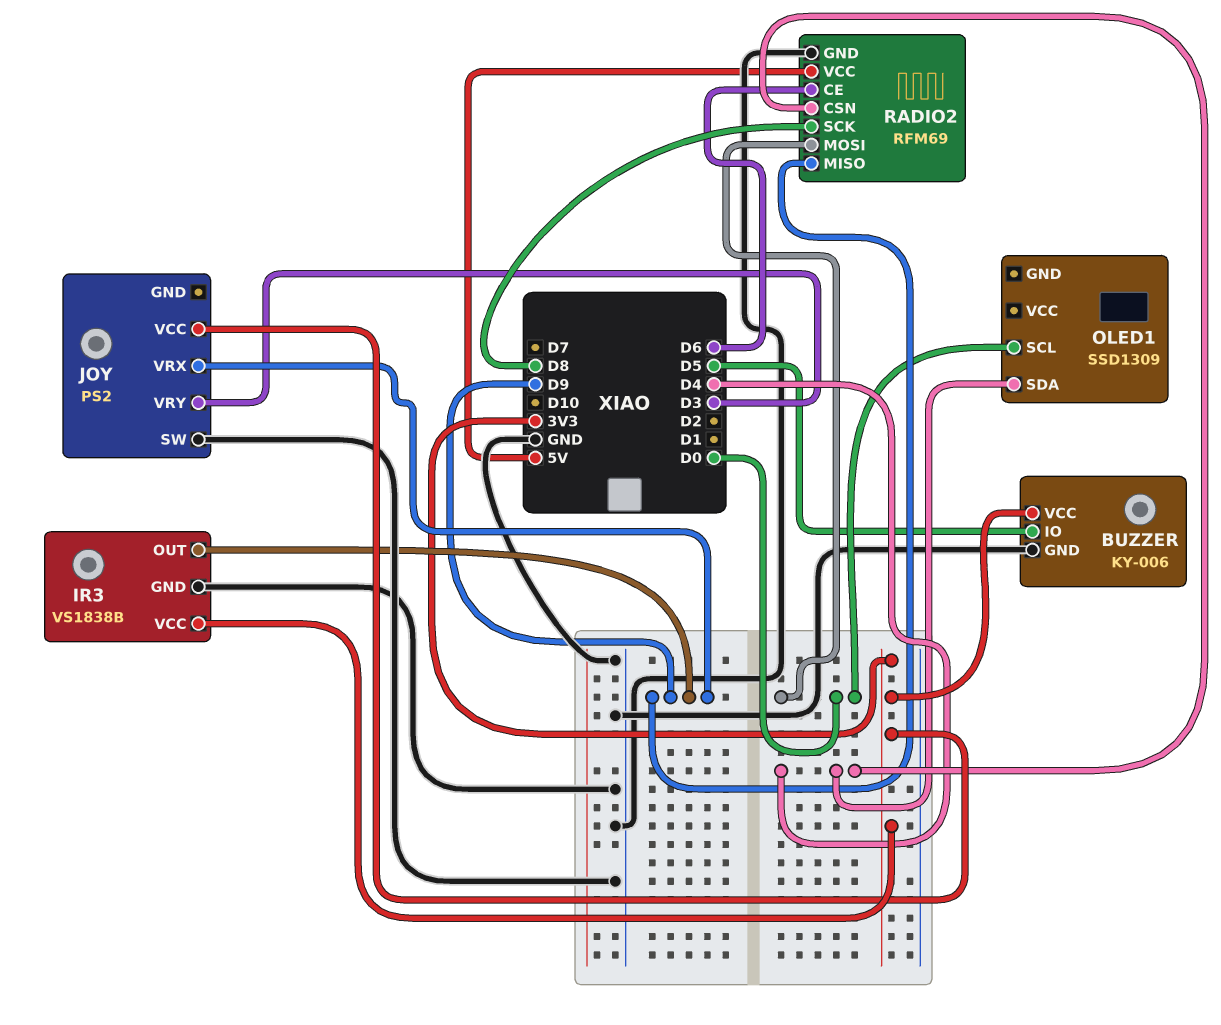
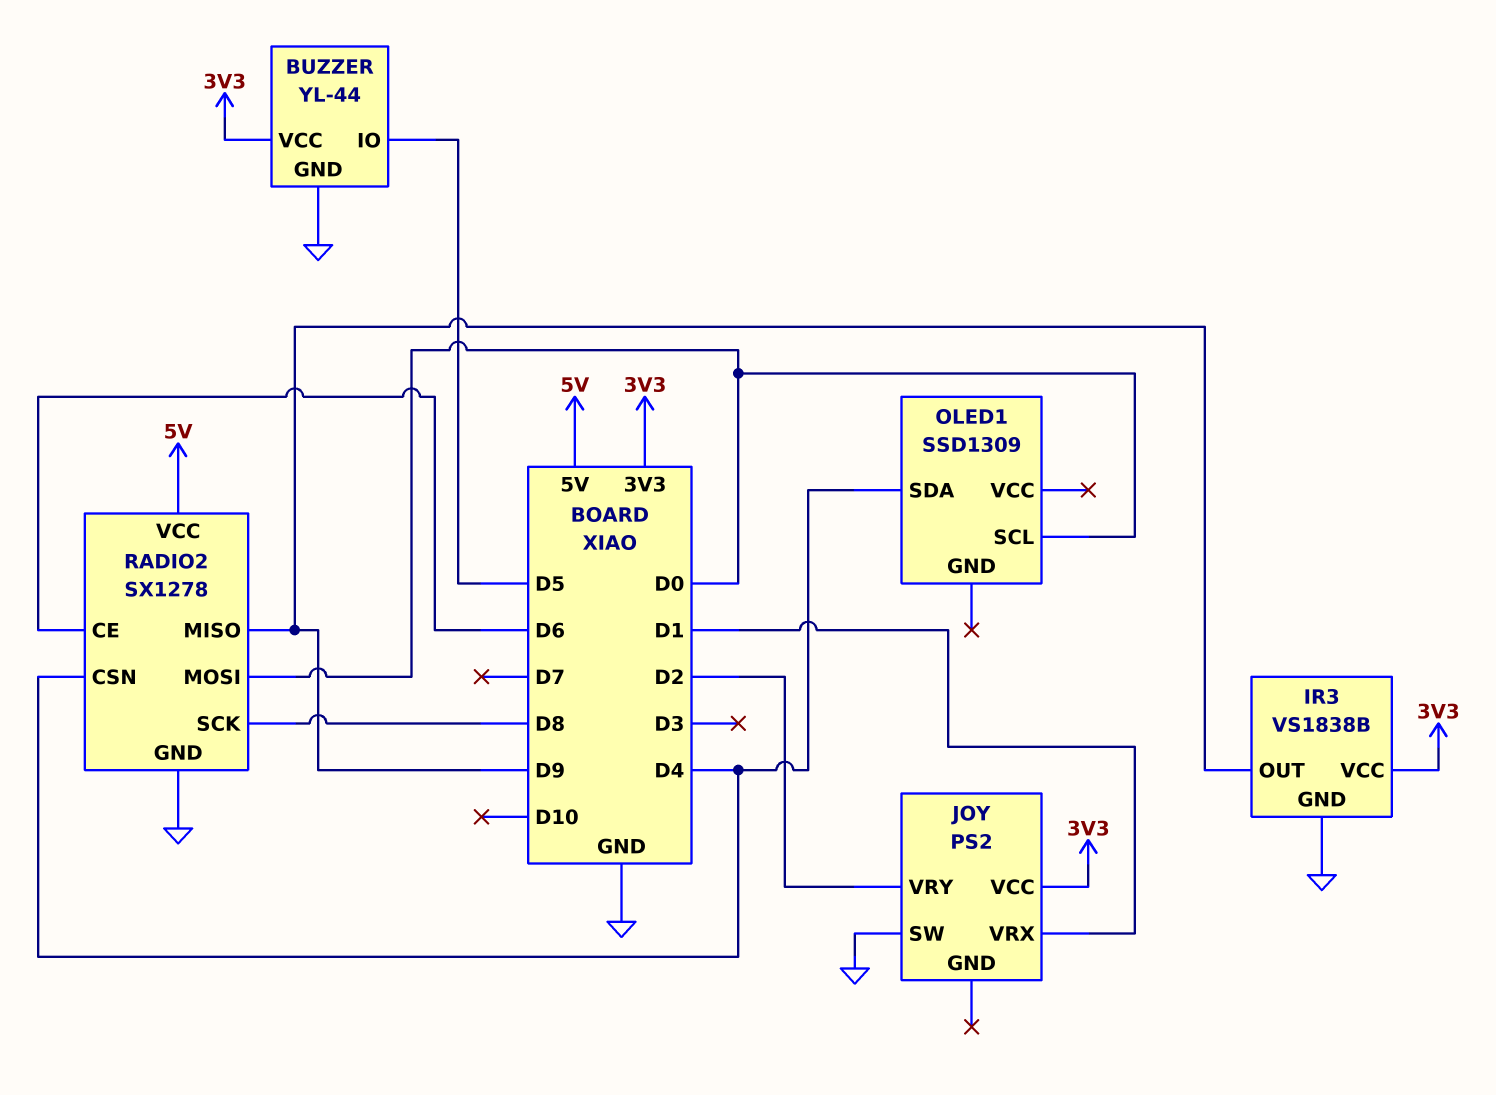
BUZZER: KY-006 -> YL-44
JOY pin VRX: D9 -> D1
JOY pin VRY: D3 -> D2
RADIO2: RFM69 -> SX1278

